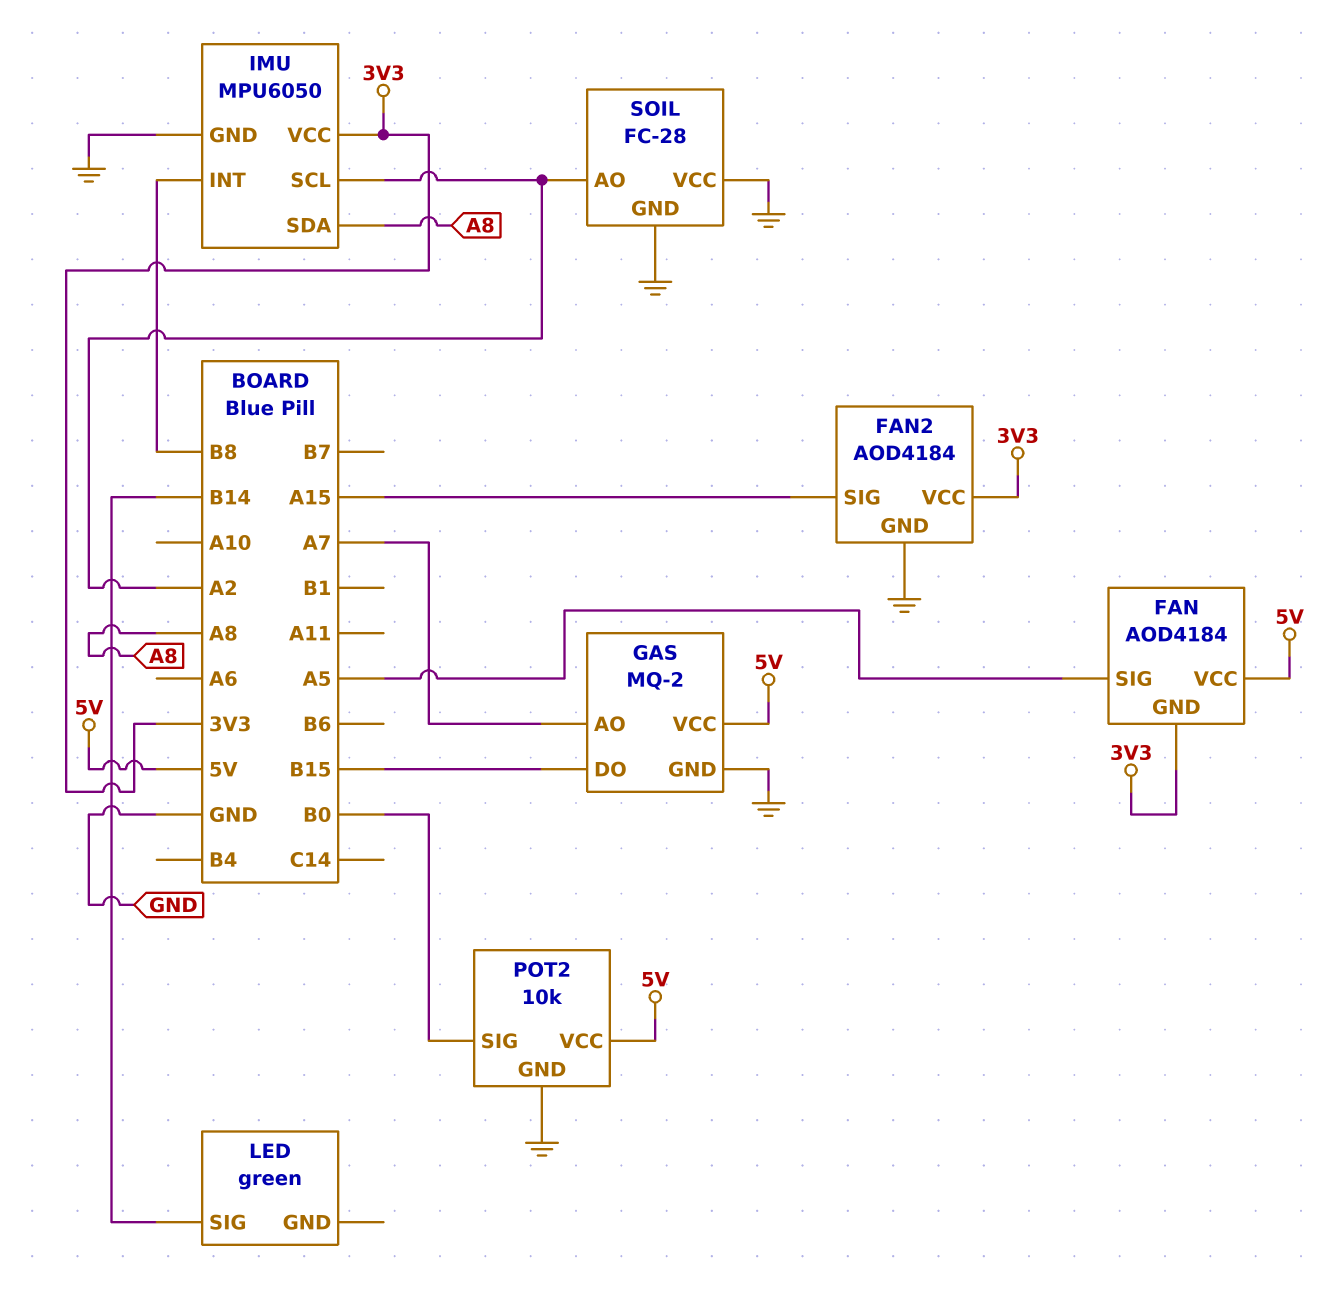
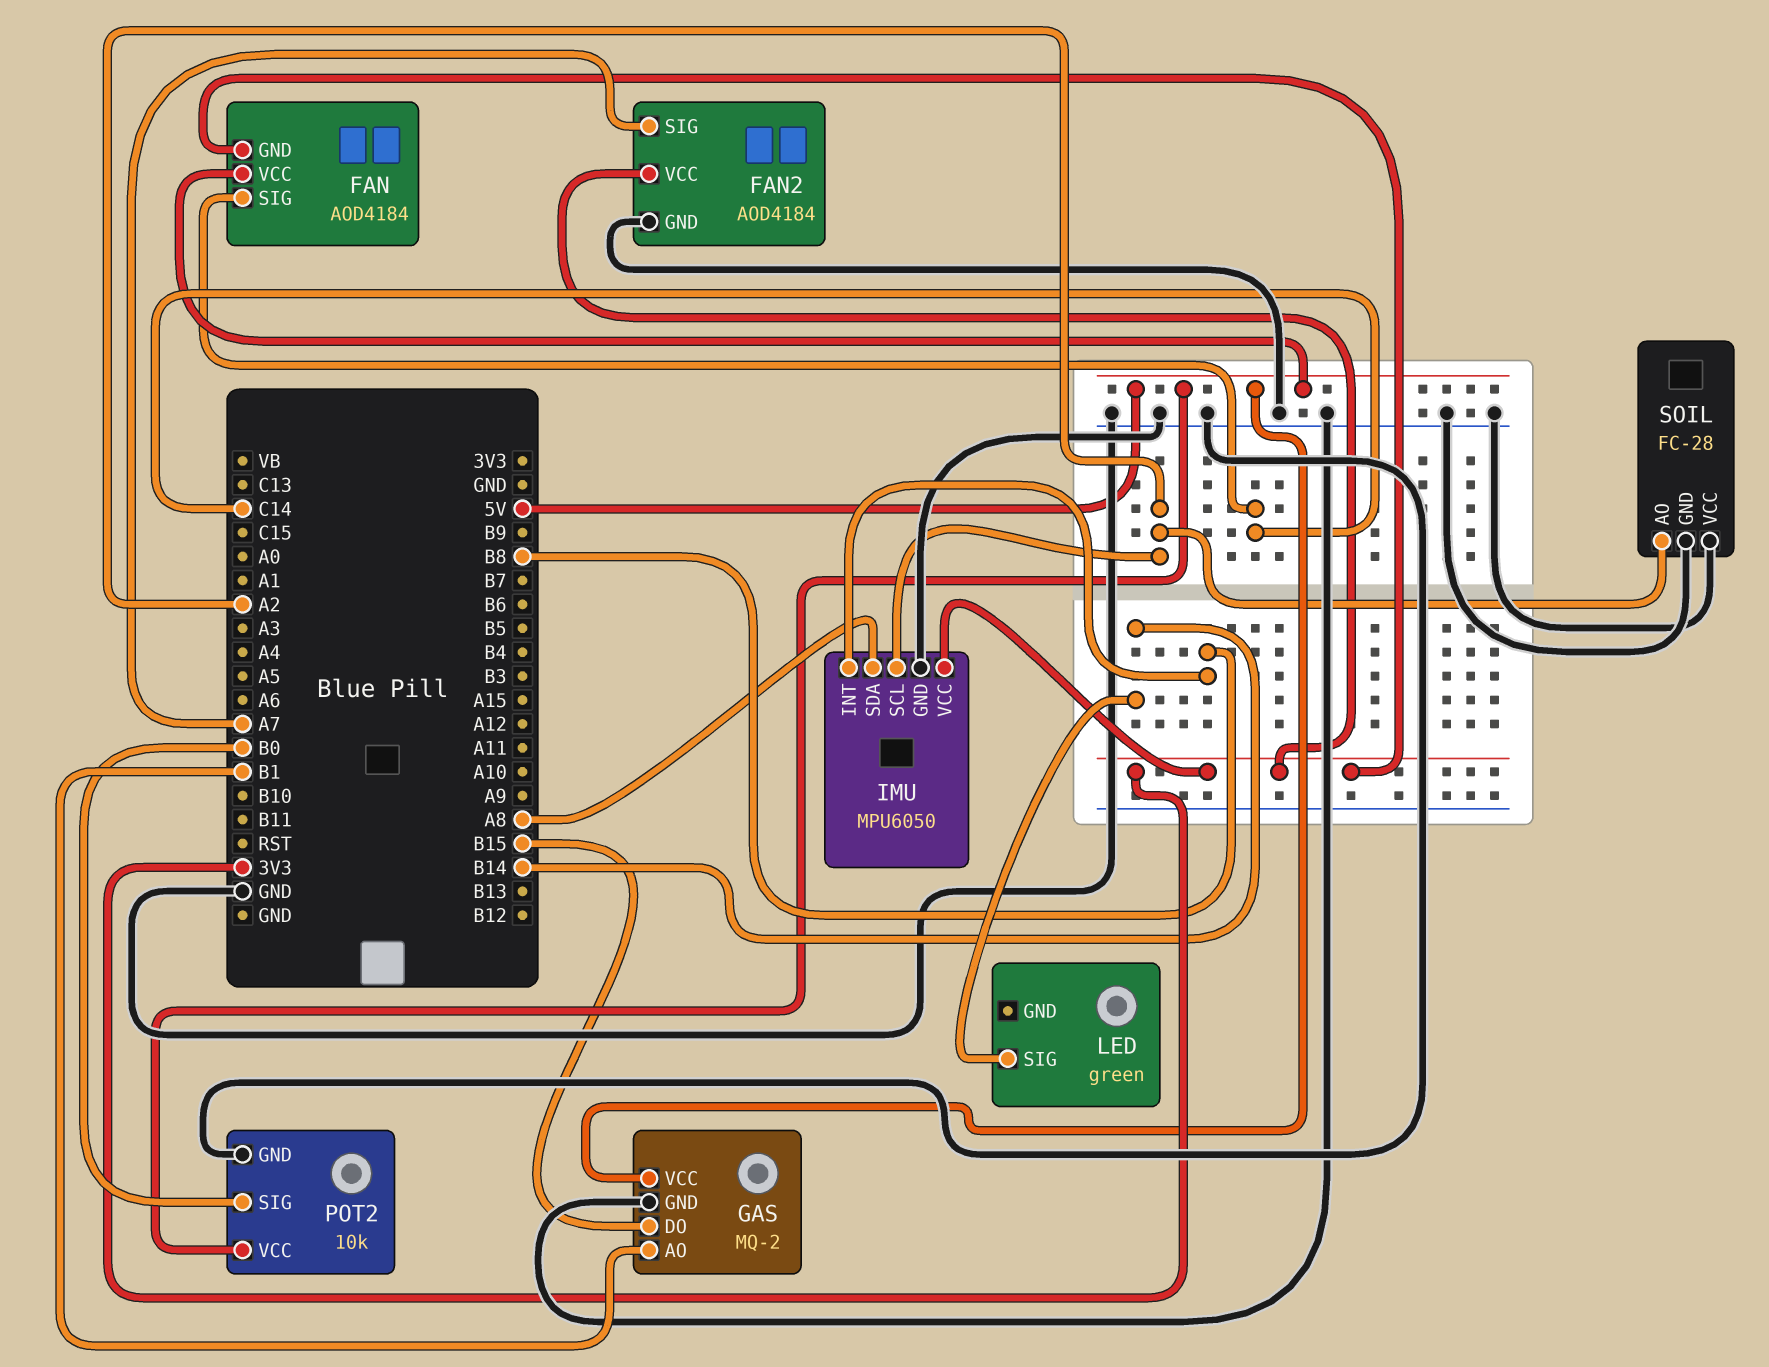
FAN pin SIG: A5 -> C14
FAN2 pin SIG: A15 -> A7
GAS pin AO: A7 -> B1

